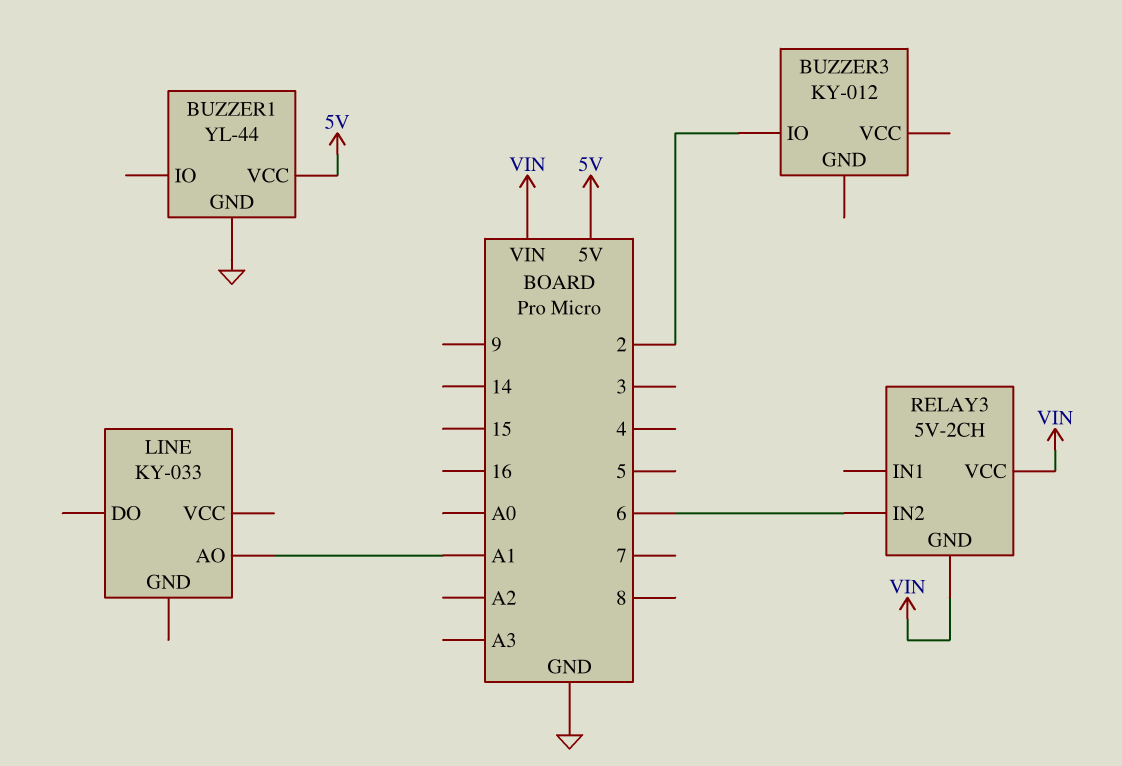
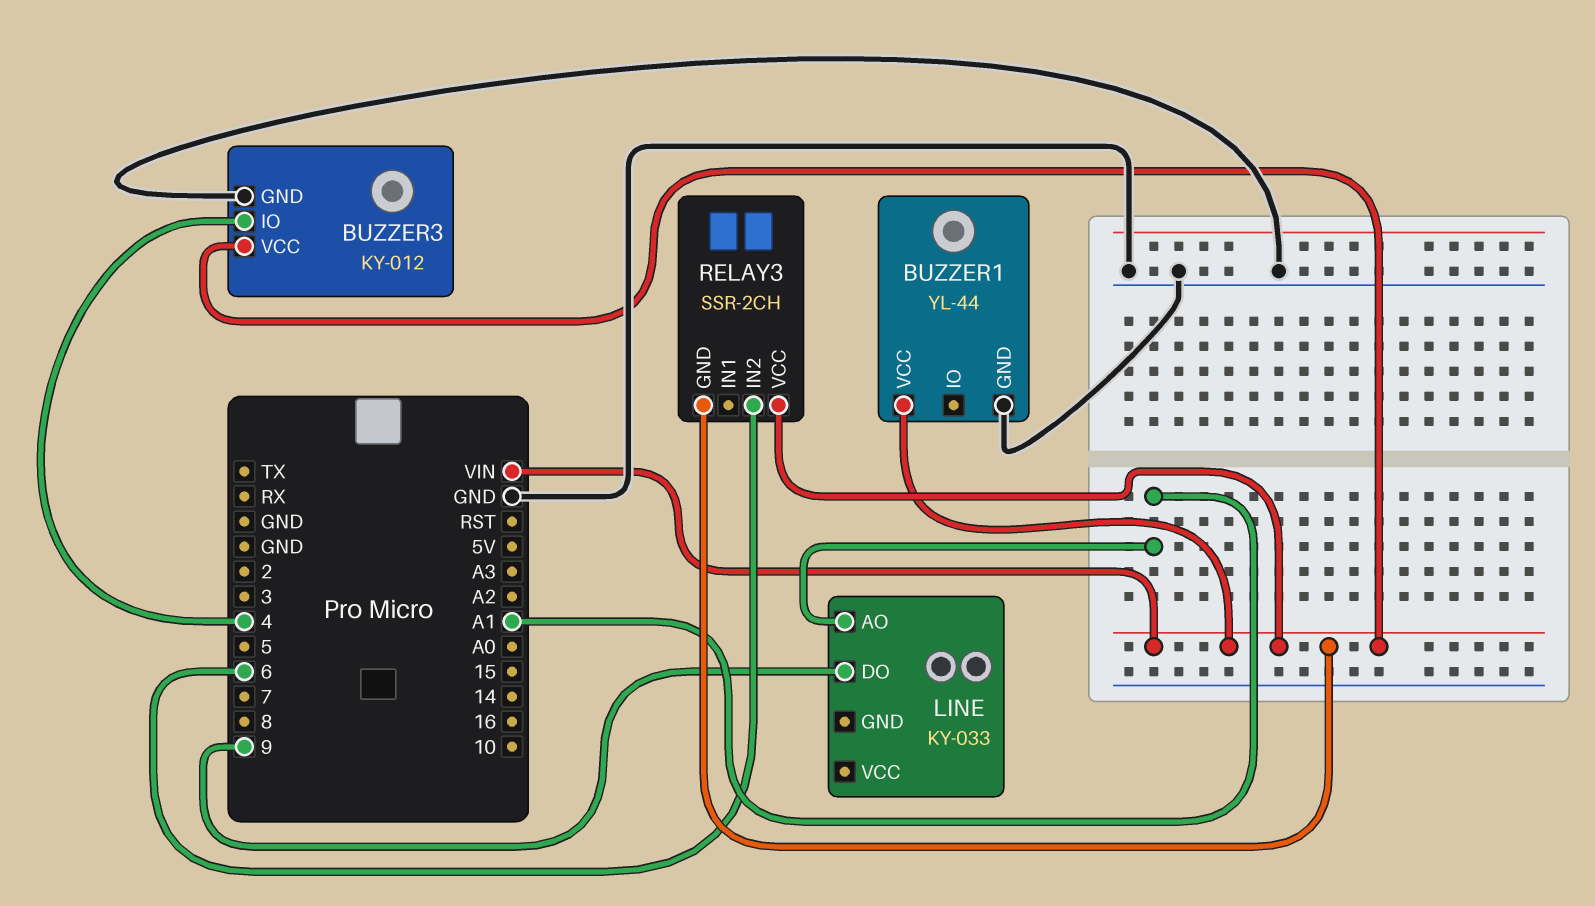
BUZZER1 pin VCC: 5V -> VIN
BUZZER3 pin GND: none -> GND
BUZZER3 pin IO: 2 -> 4
BUZZER3 pin VCC: none -> VIN
LINE pin DO: none -> 9
RELAY3: 5V-2CH -> SSR-2CH

